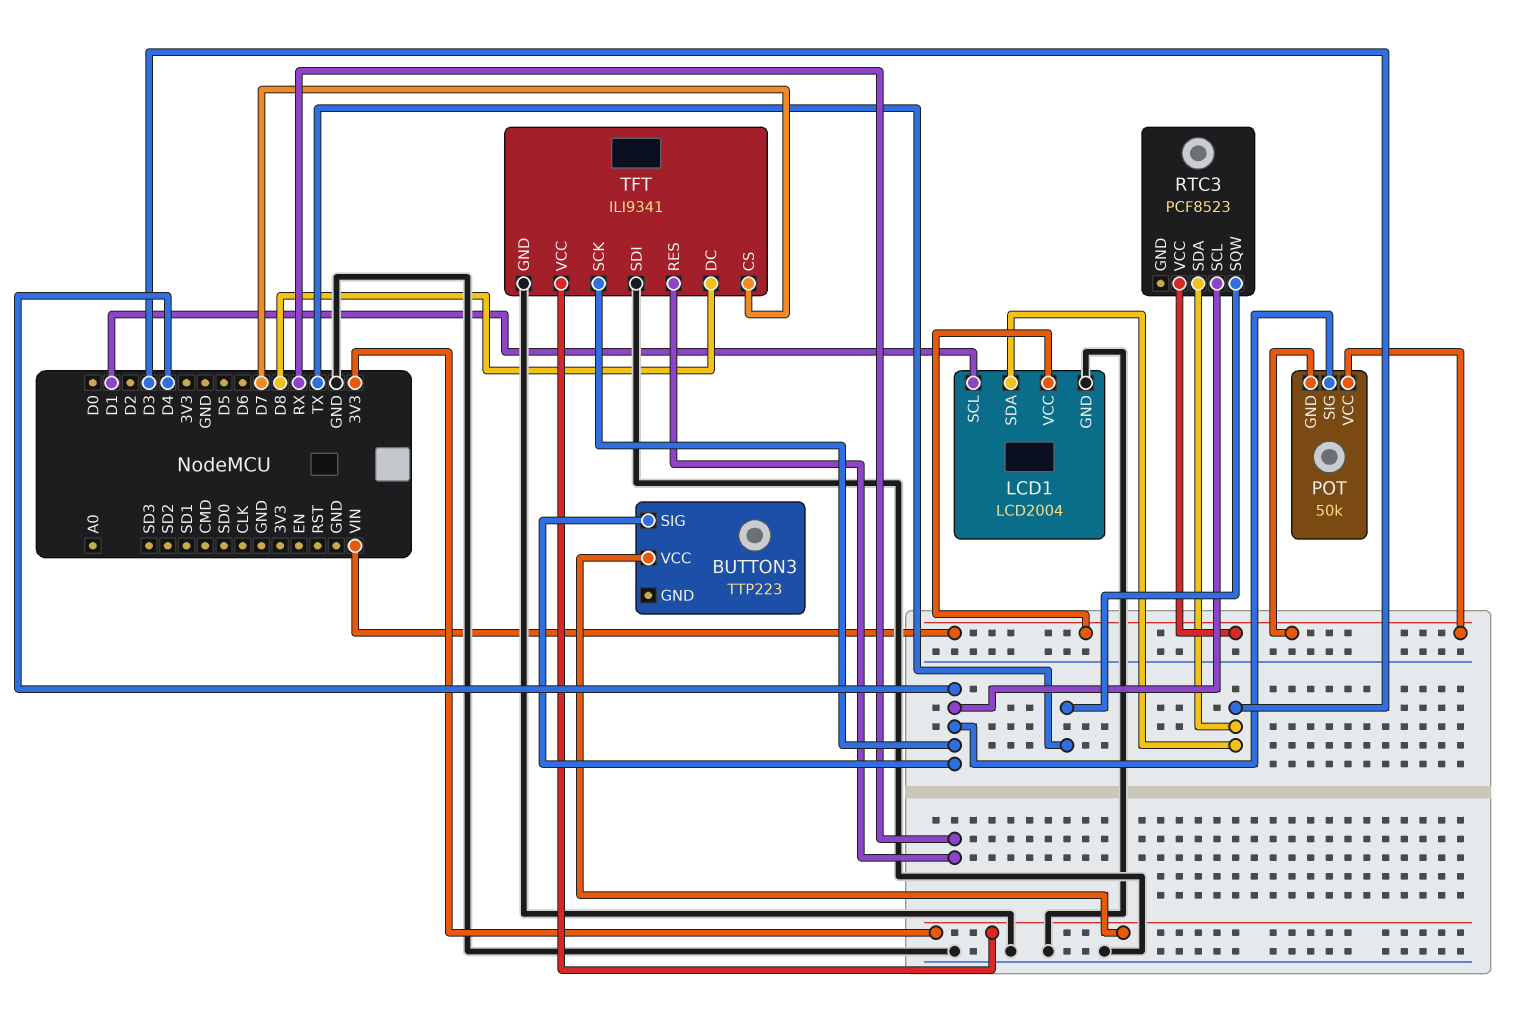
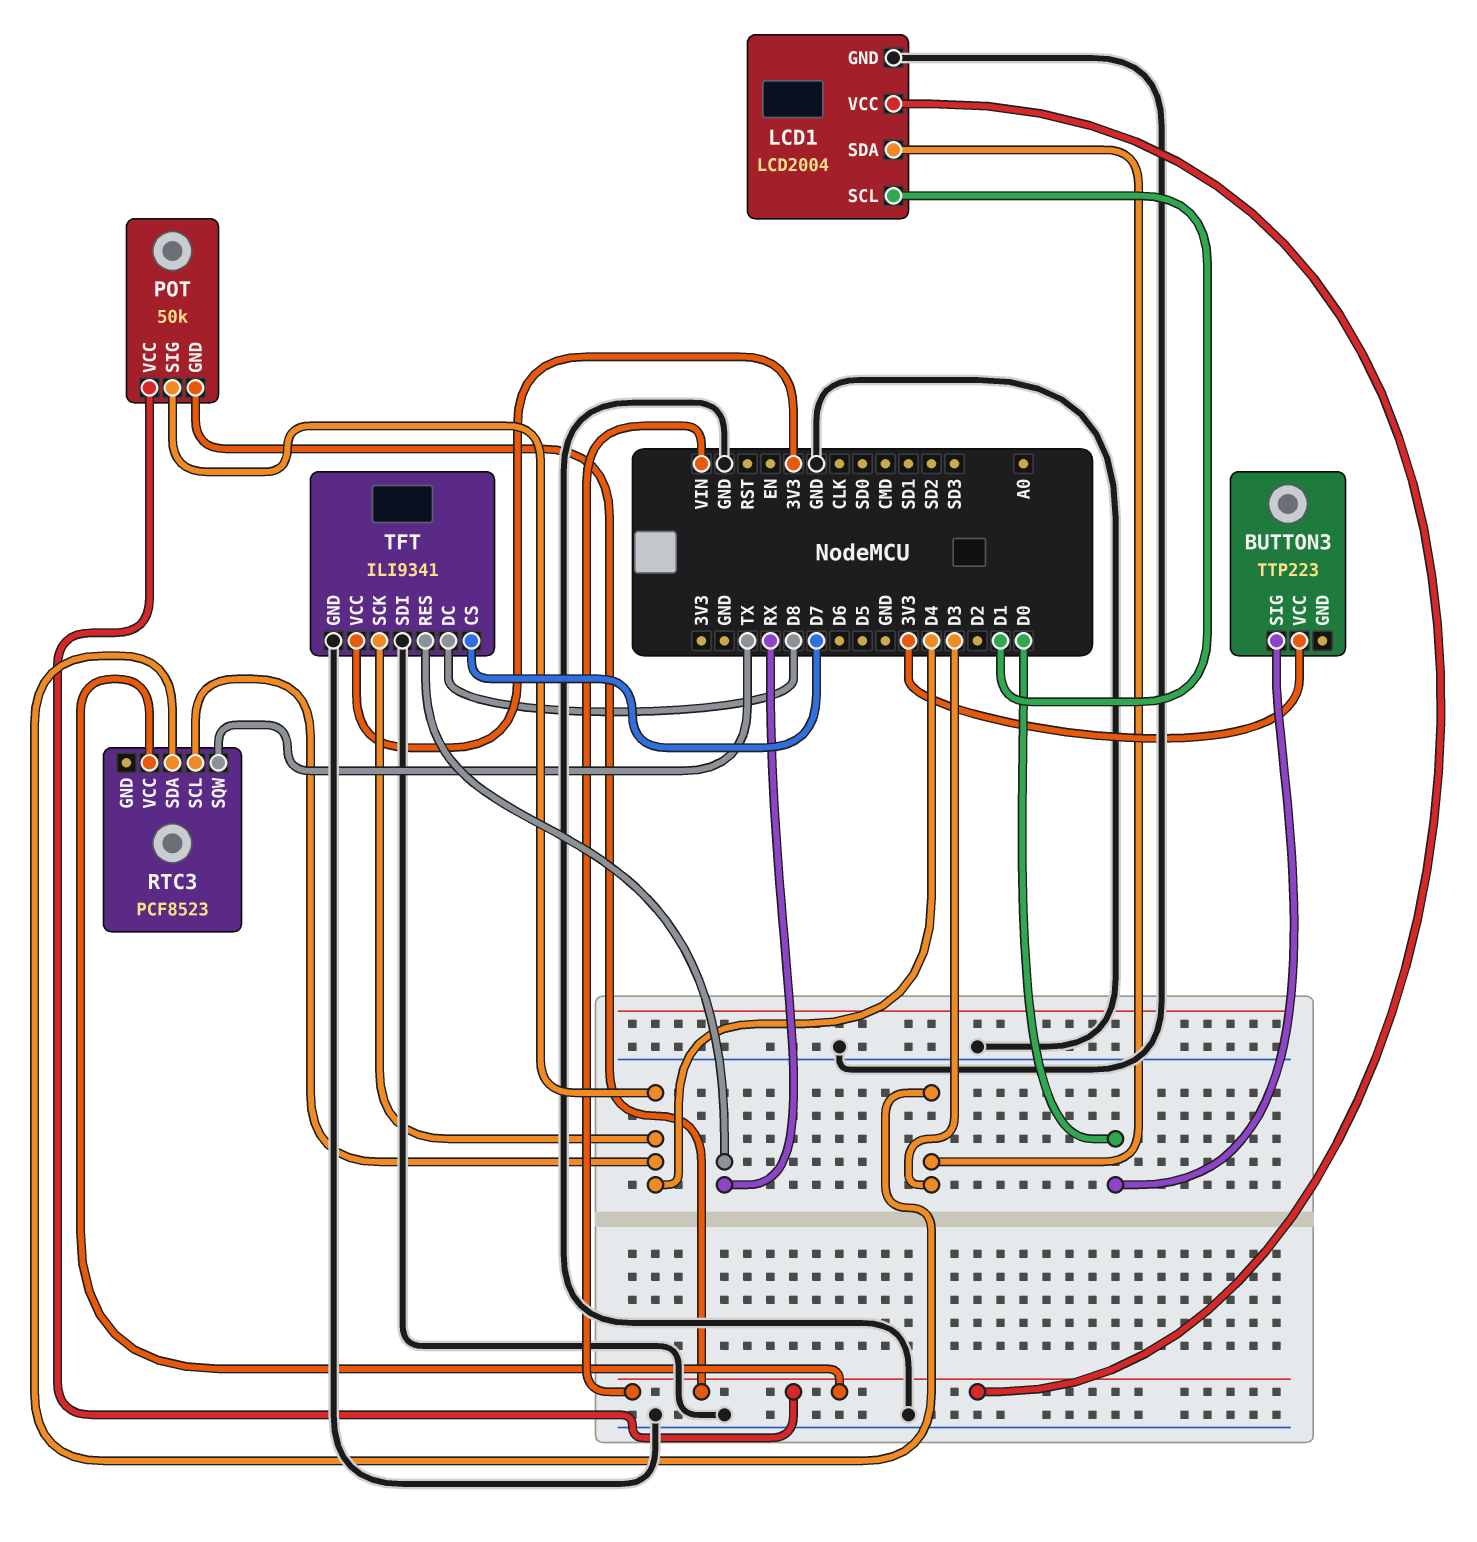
BUTTON3 pin SIG: D4 -> D0

